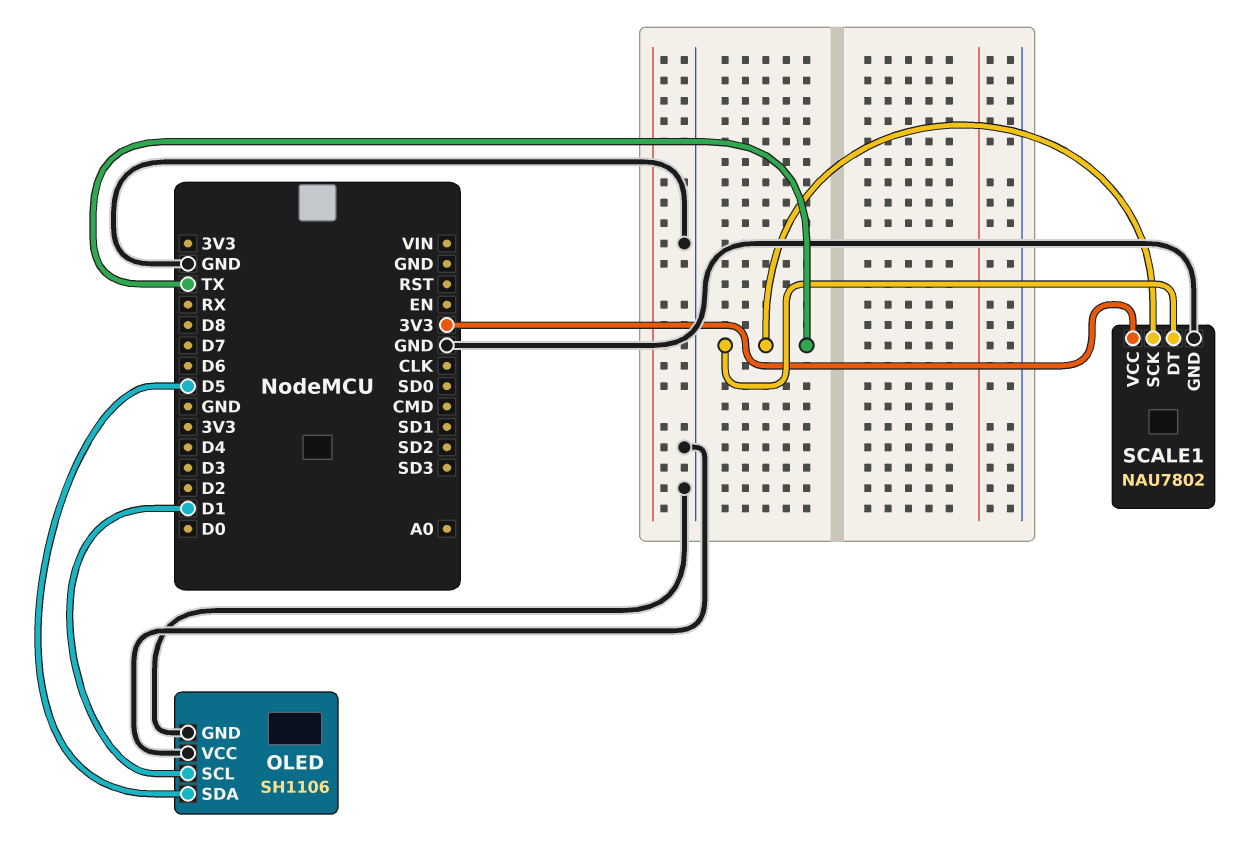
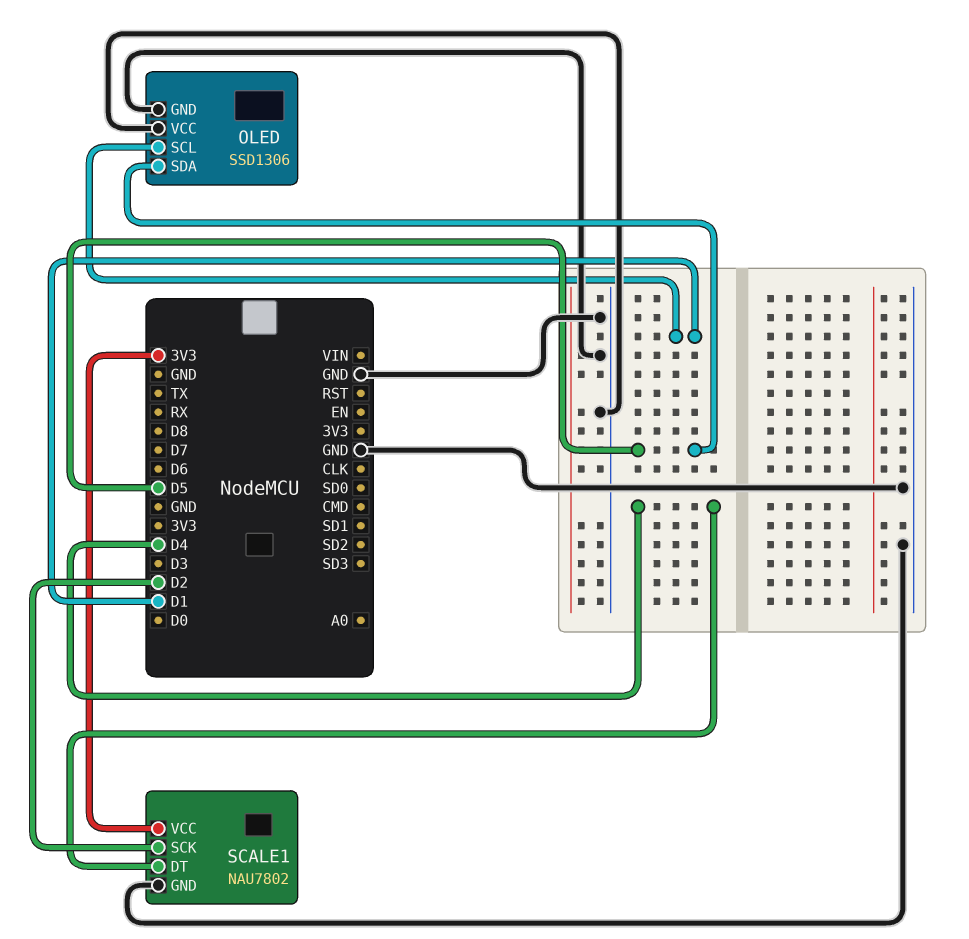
OLED: SH1106 -> SSD1306
SCALE1 pin DT: TX -> D4
SCALE1 pin SCK: TX -> D2

